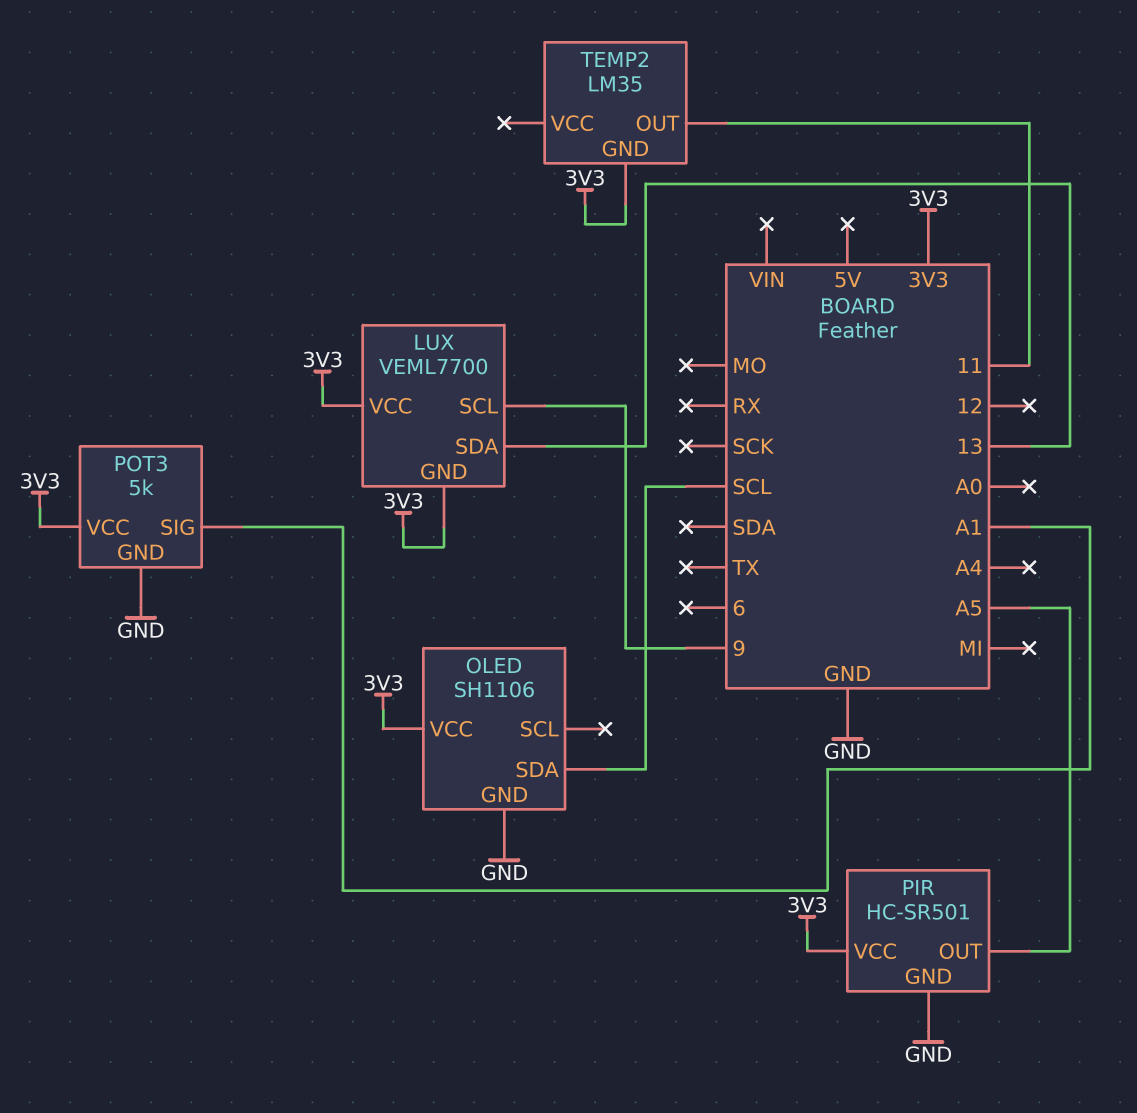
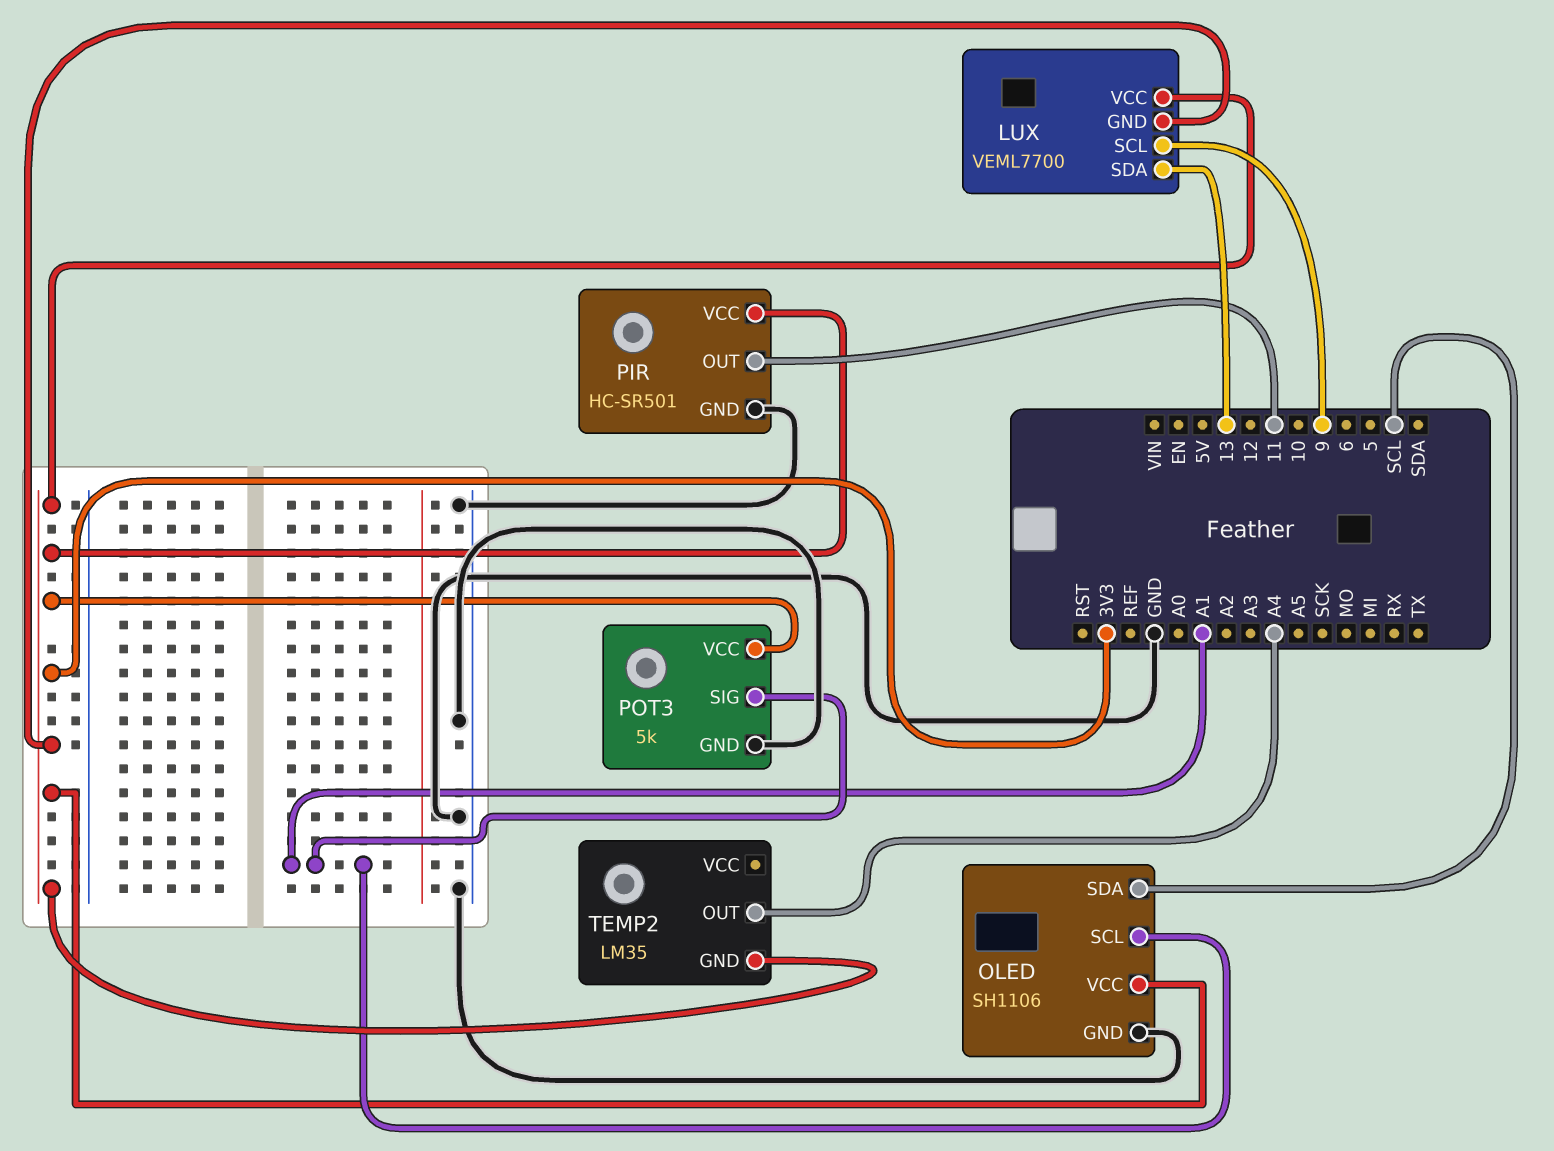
OLED pin SCL: none -> A1
PIR pin OUT: A5 -> 11
TEMP2 pin OUT: 11 -> A4

